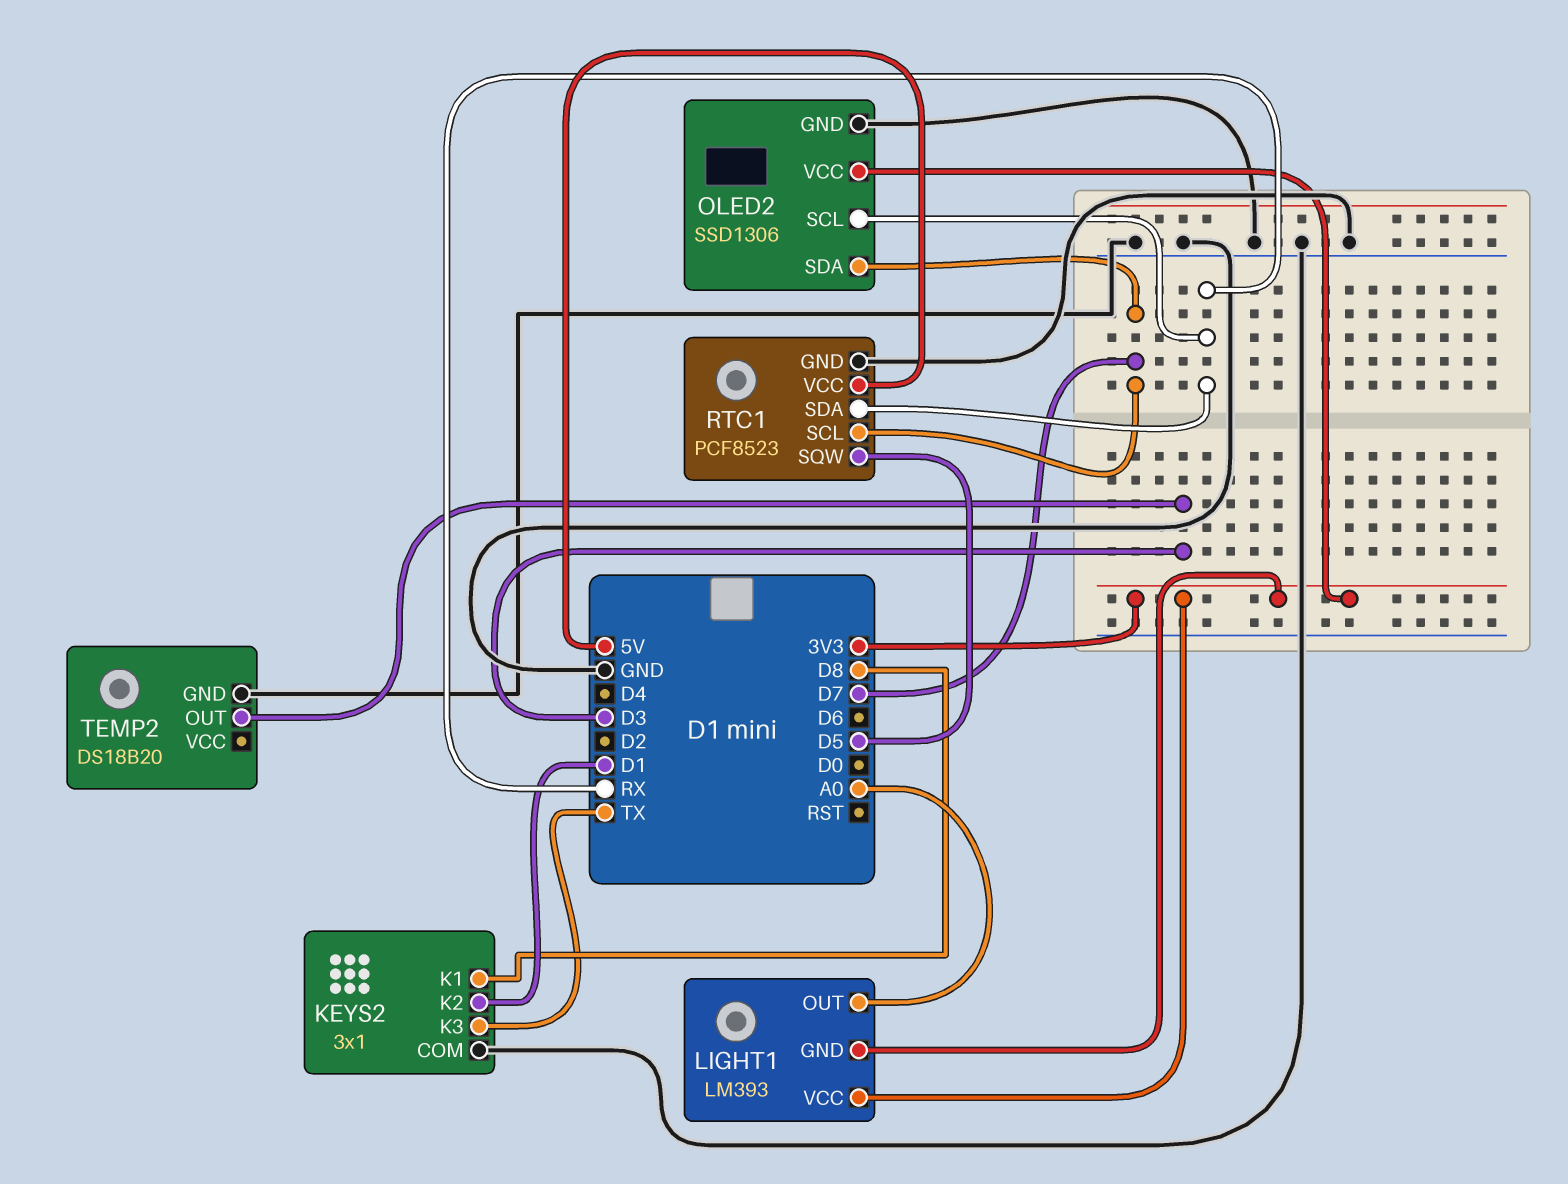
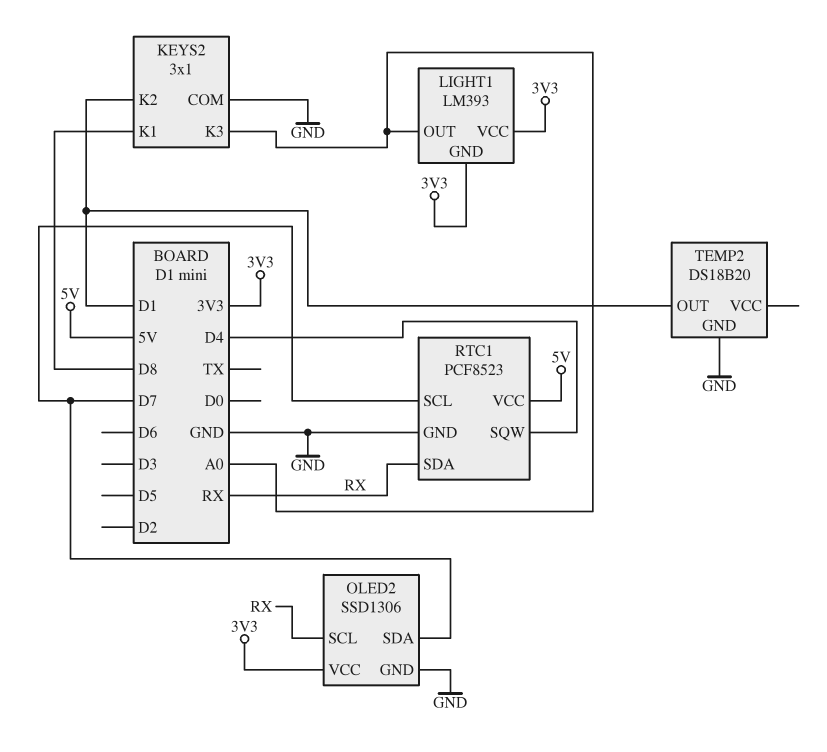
KEYS2 pin K3: TX -> A0
RTC1 pin SQW: D5 -> D4
TEMP2 pin OUT: D3 -> D1

